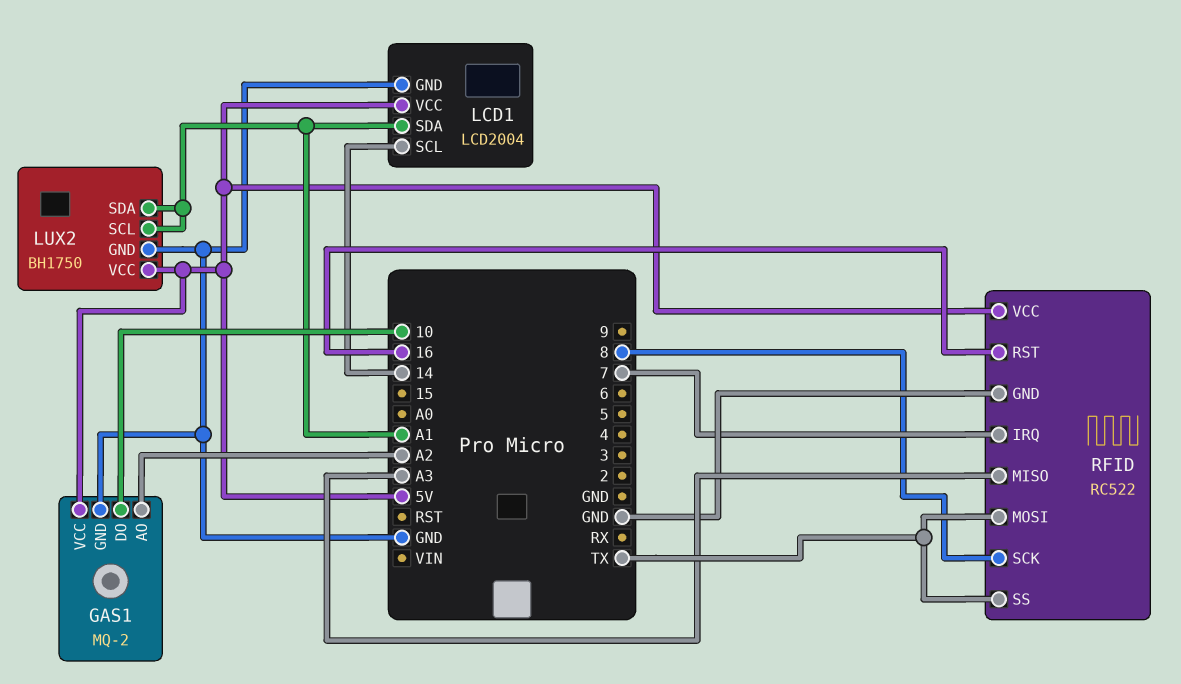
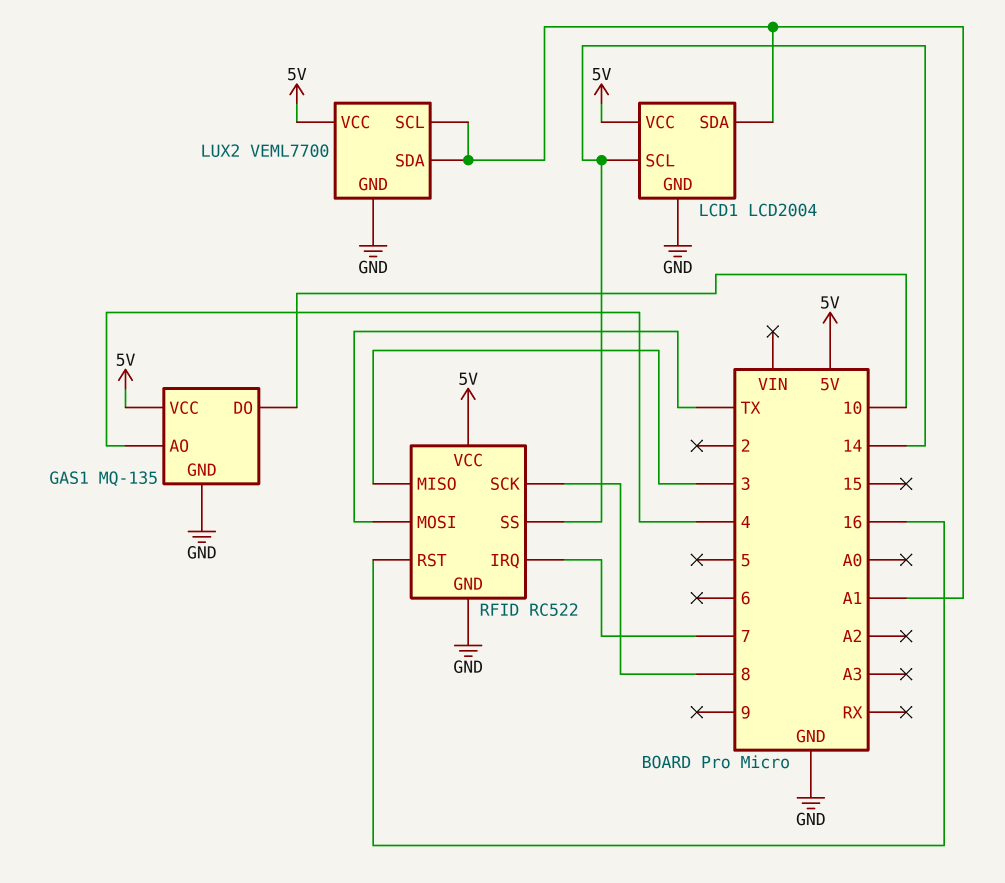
GAS1: MQ-2 -> MQ-135
GAS1 pin AO: A2 -> 4
LUX2: BH1750 -> VEML7700
RFID pin MISO: A3 -> 3
RFID pin SS: TX -> 14

